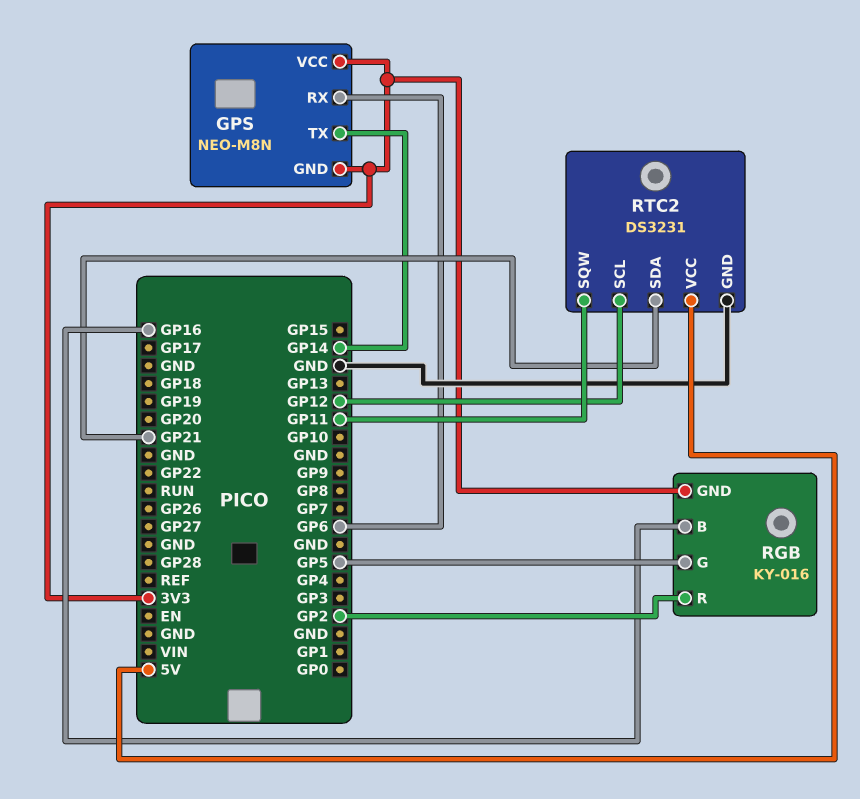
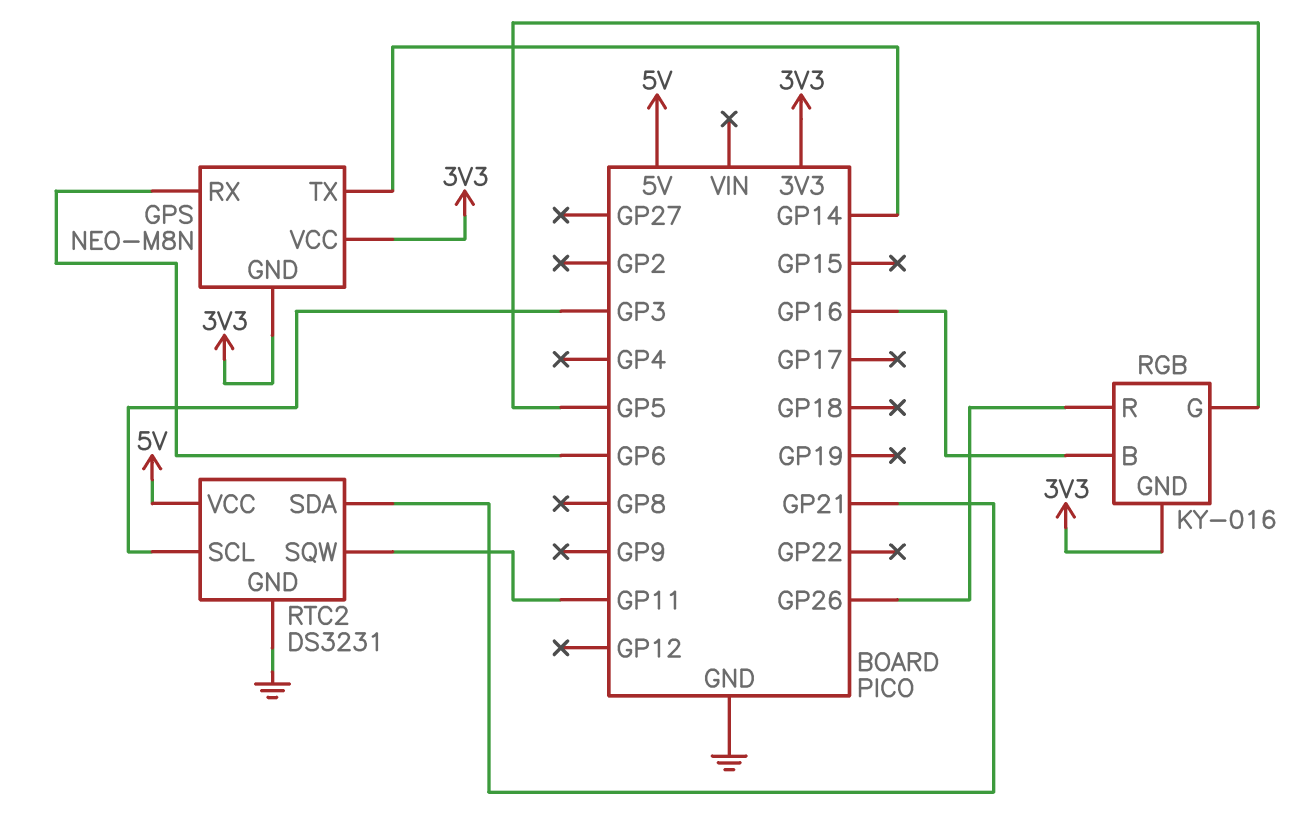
RGB pin R: GP2 -> GP26
RTC2 pin SCL: GP12 -> GP3

